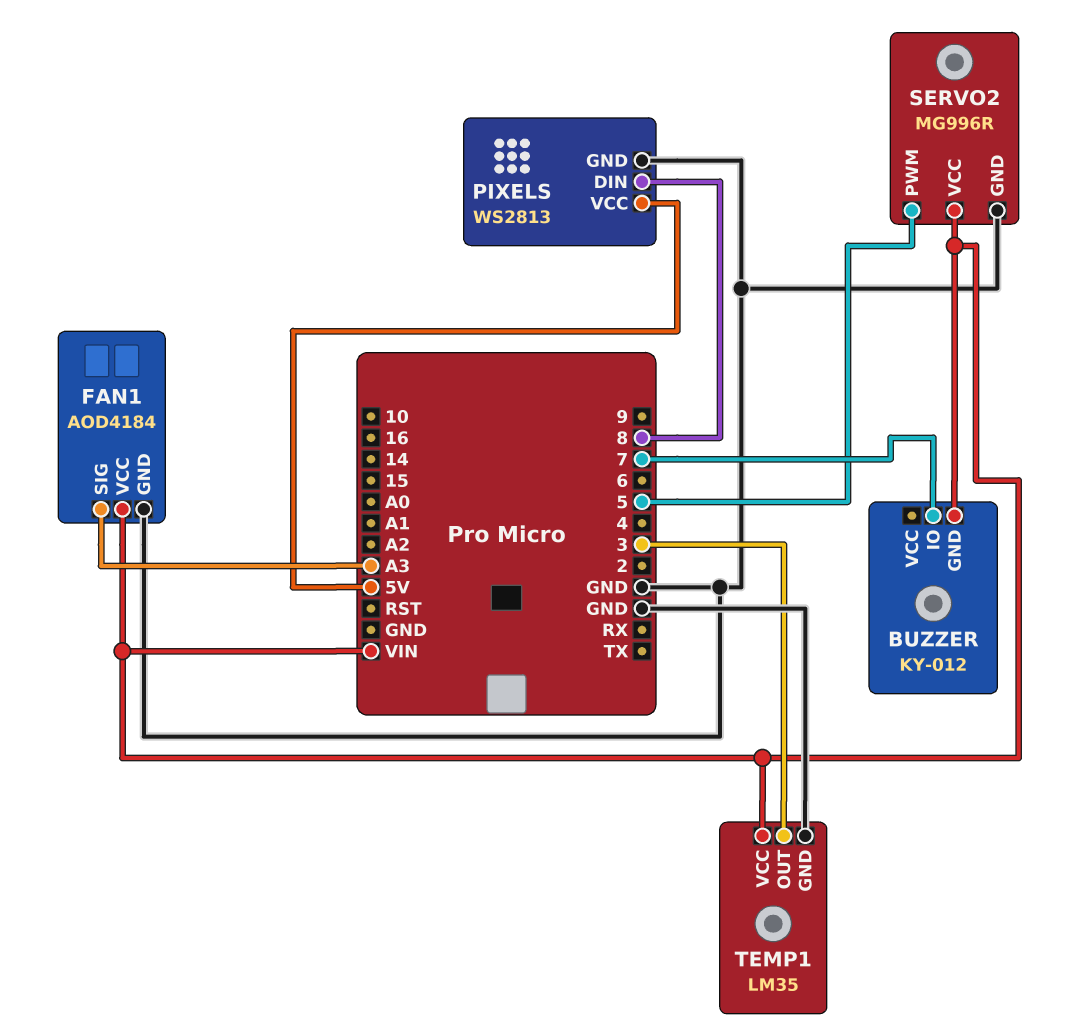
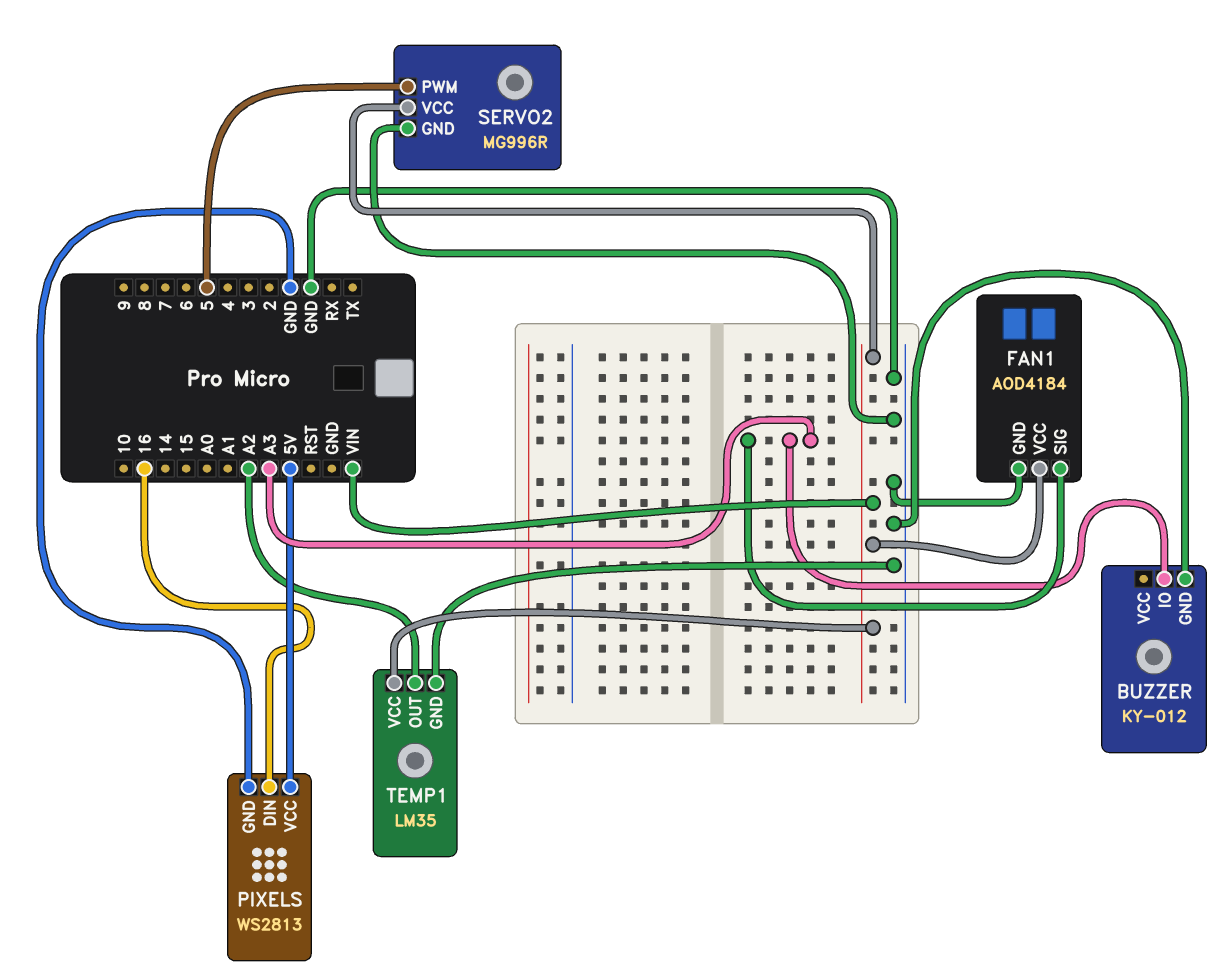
BUZZER pin GND: VIN -> GND
BUZZER pin IO: 7 -> A3
PIXELS pin DIN: 8 -> 16
TEMP1 pin OUT: 3 -> A2

